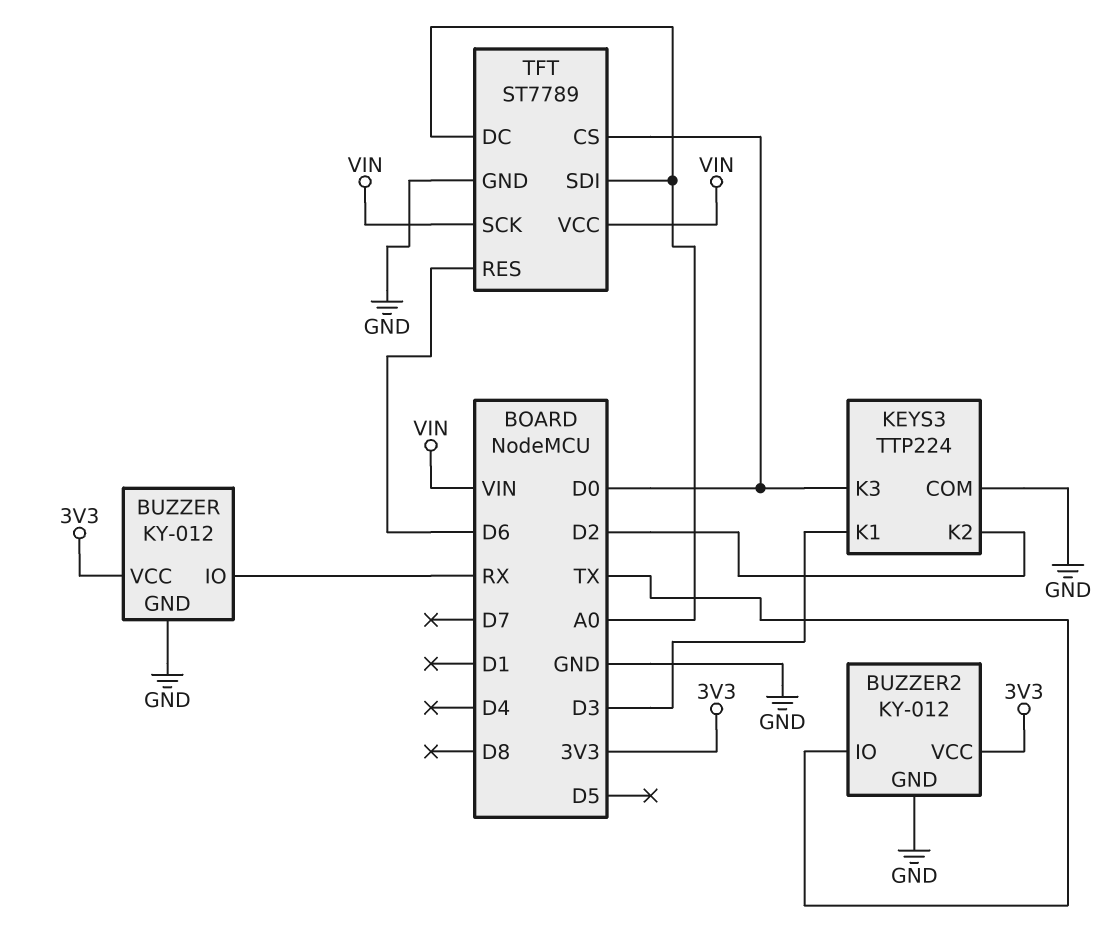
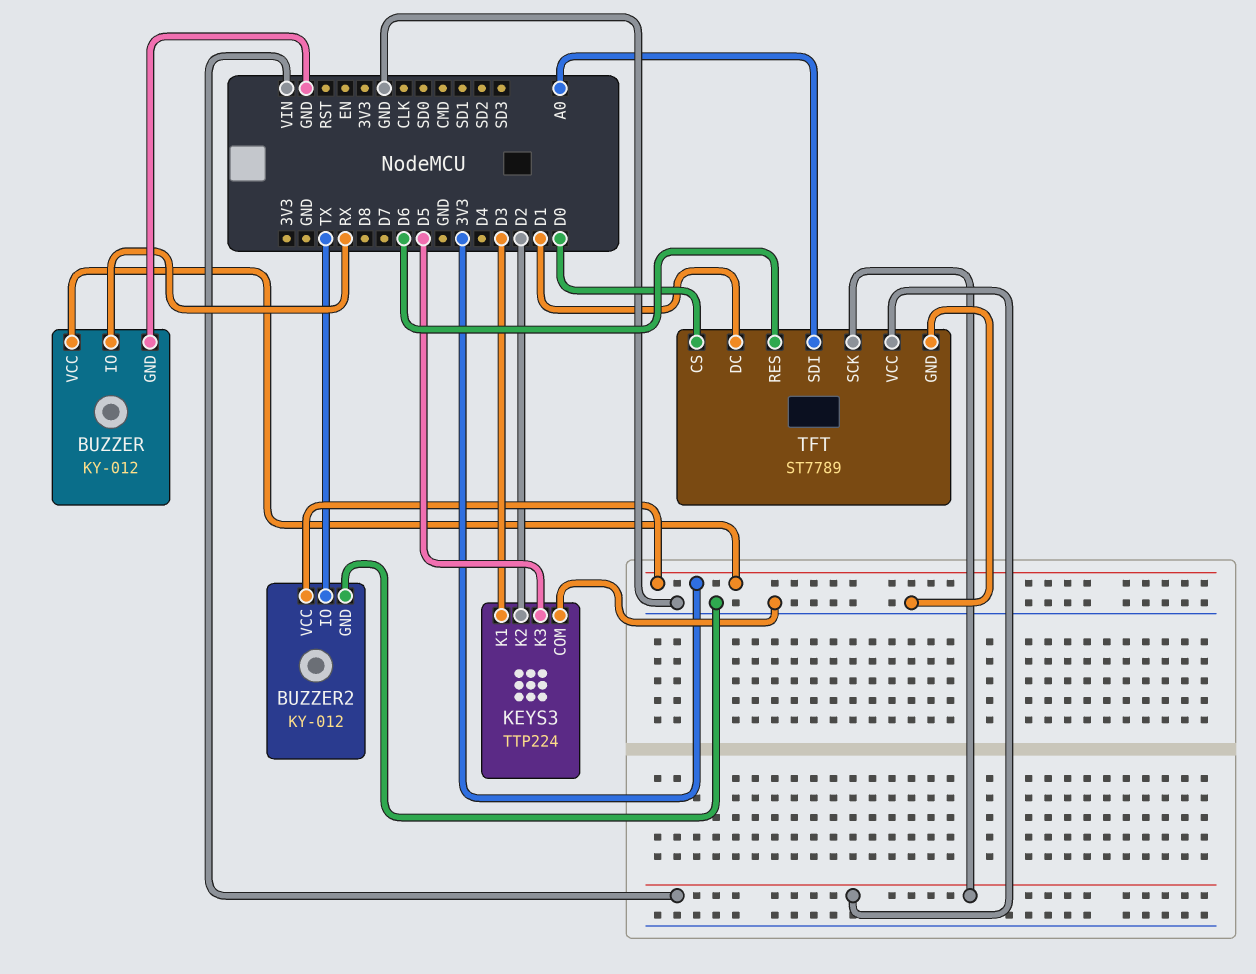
KEYS3 pin K3: D0 -> D5
TFT pin DC: A0 -> D1

